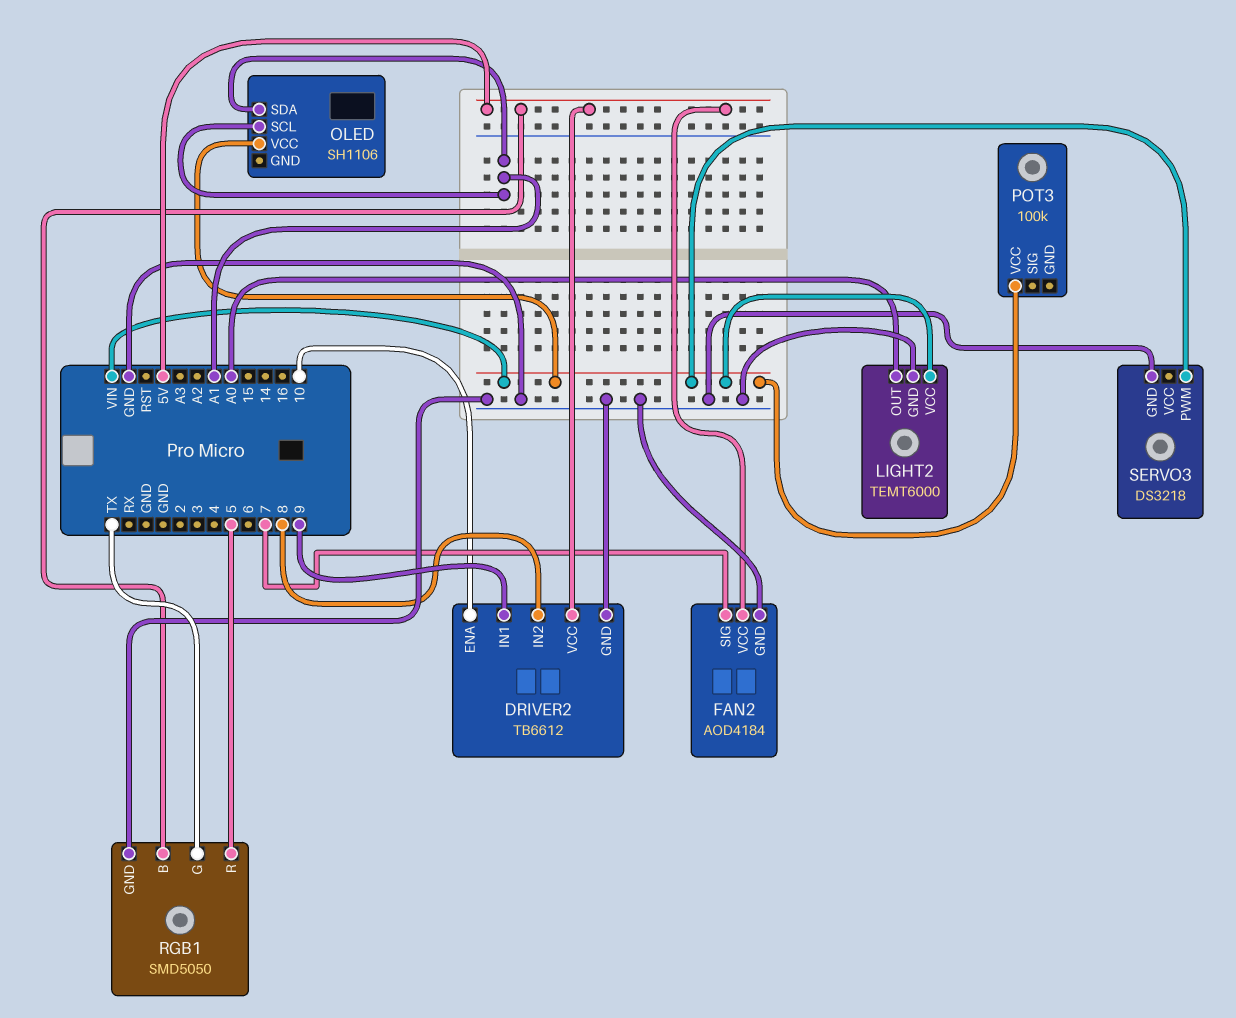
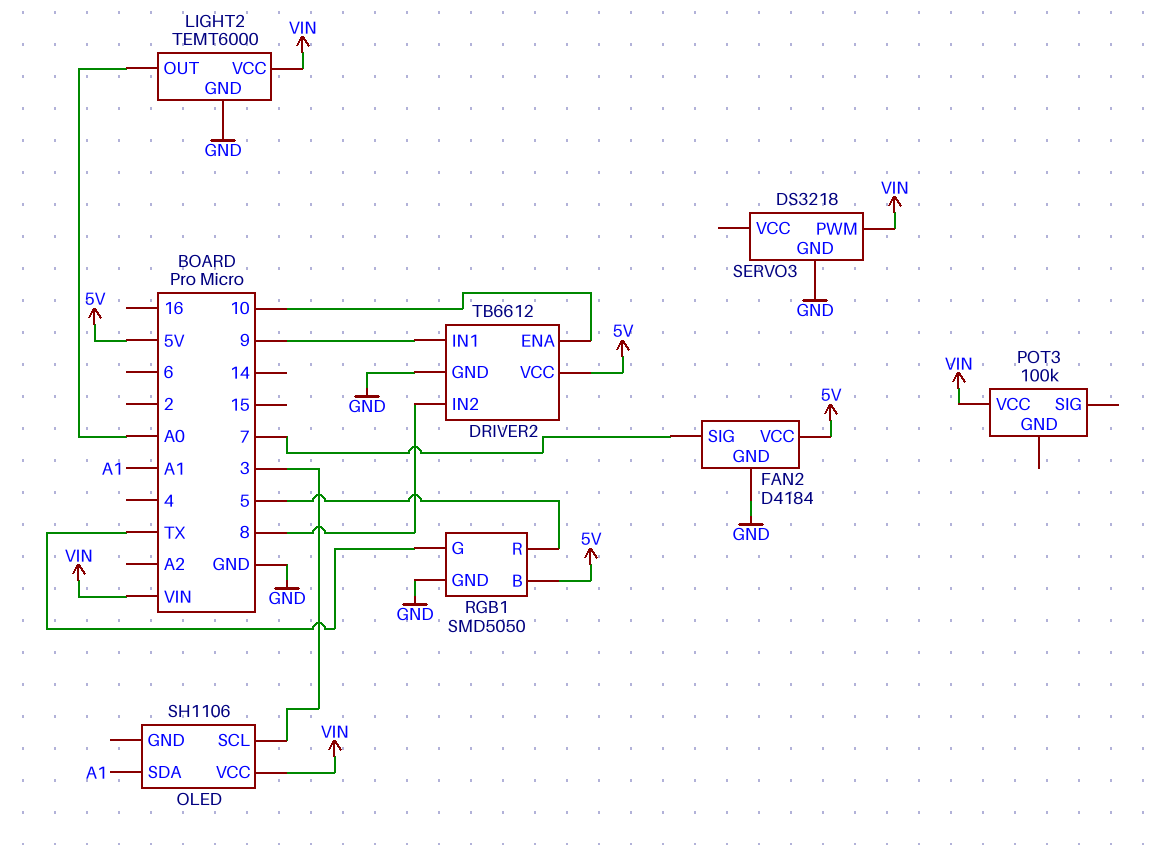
FAN2: AOD4184 -> D4184
OLED pin SCL: A1 -> 3

